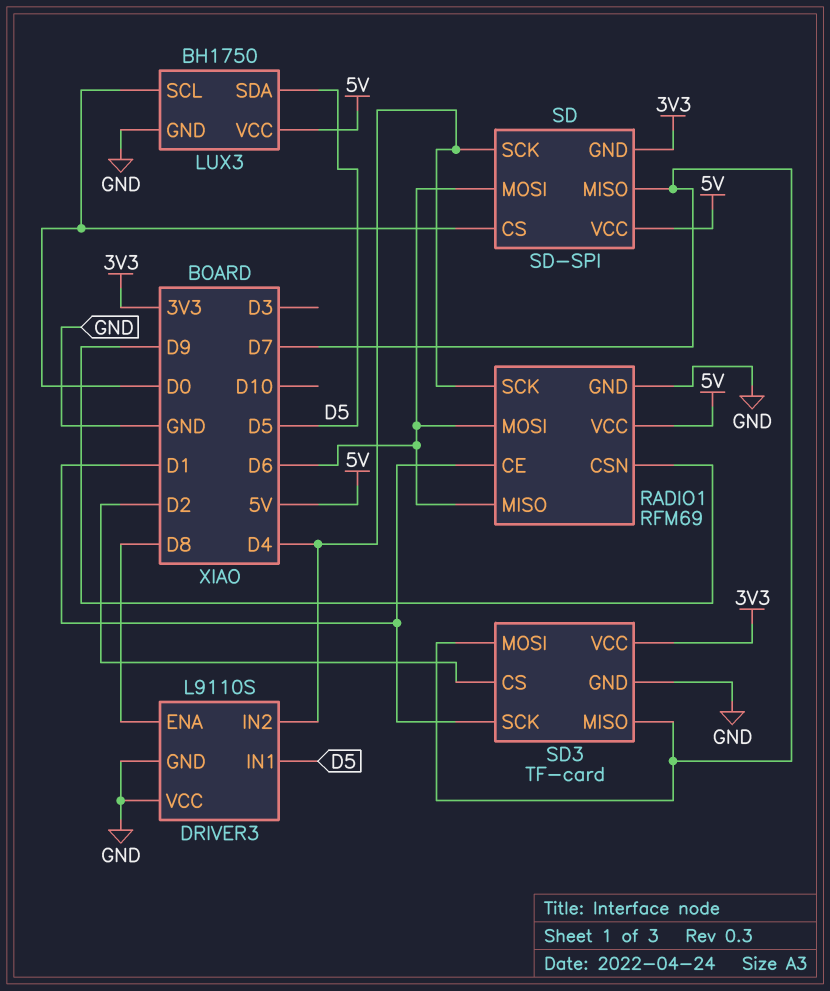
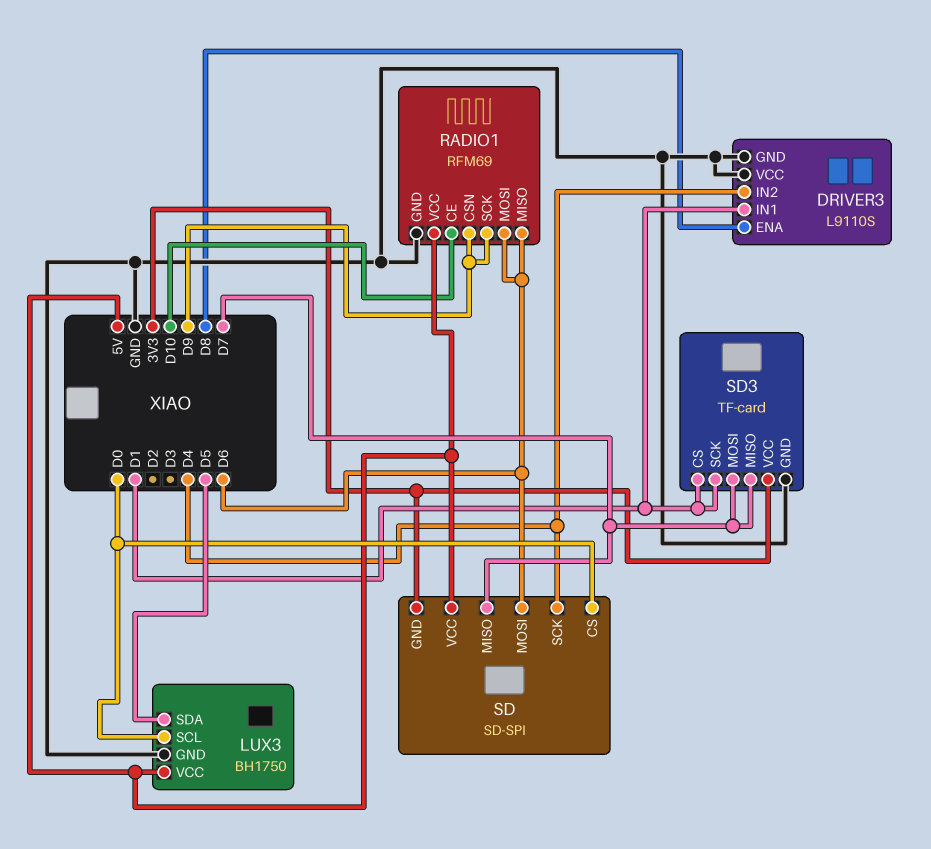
DRIVER3 pin IN1: D5 -> D1
RADIO1 pin CE: D1 -> D10
RADIO1 pin SCK: D4 -> D9
SD3 pin CS: D2 -> D1

